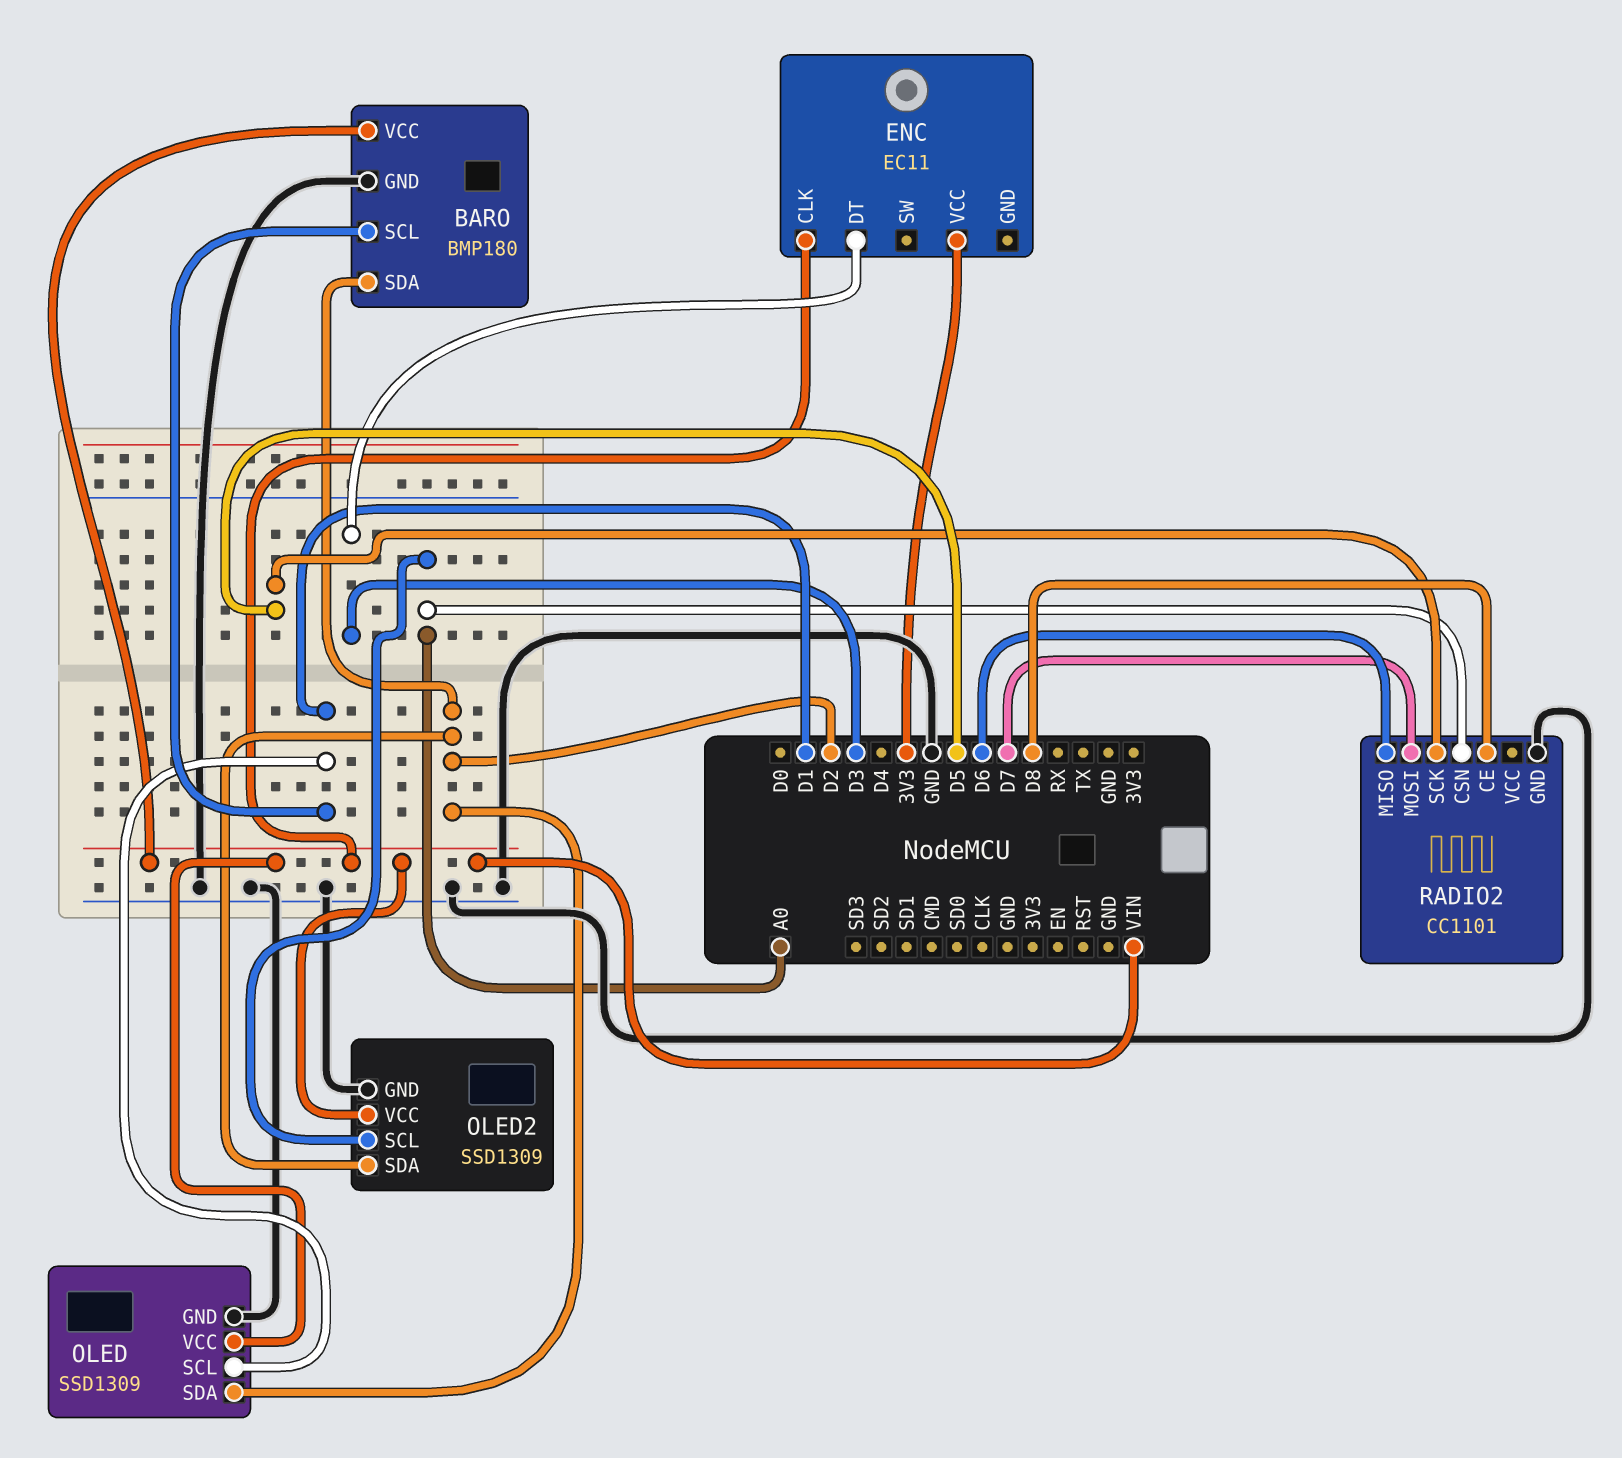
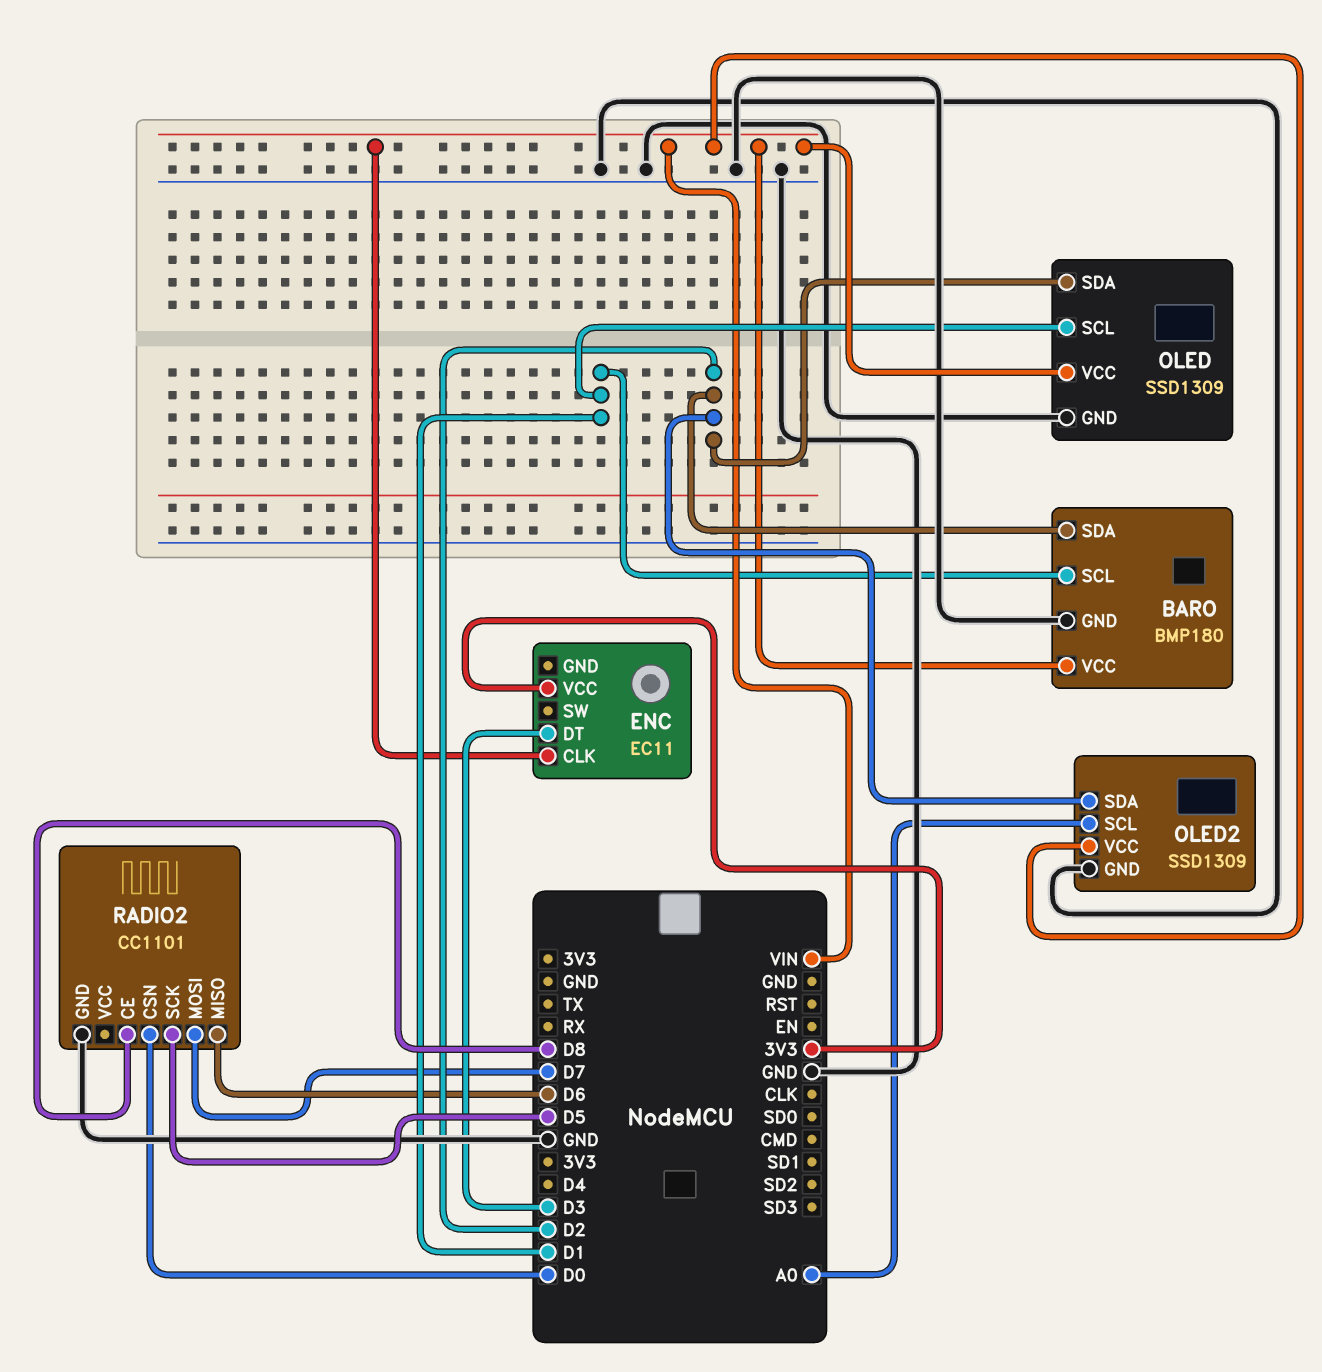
RADIO2 pin CSN: A0 -> D0

